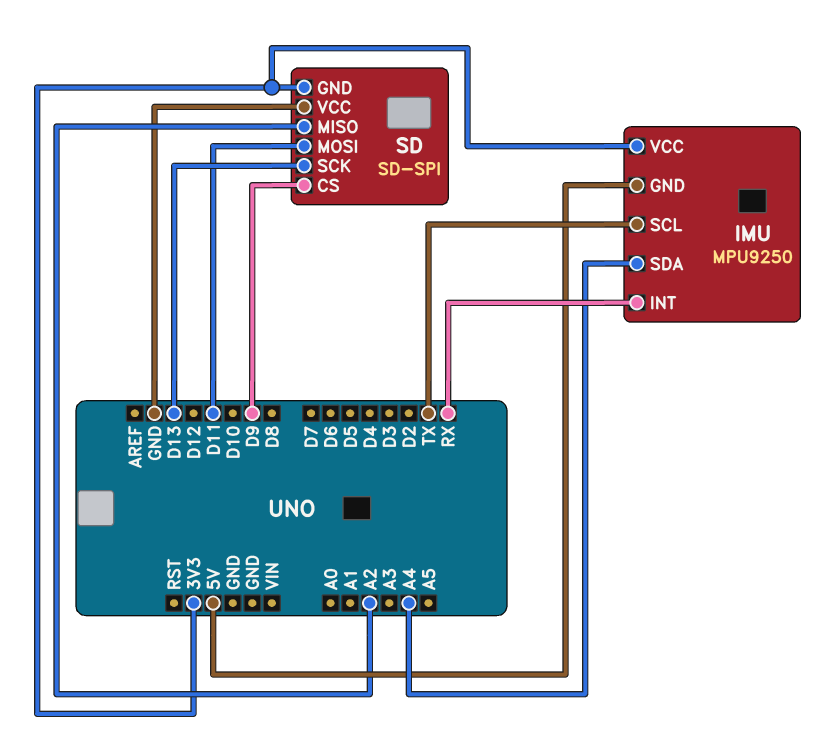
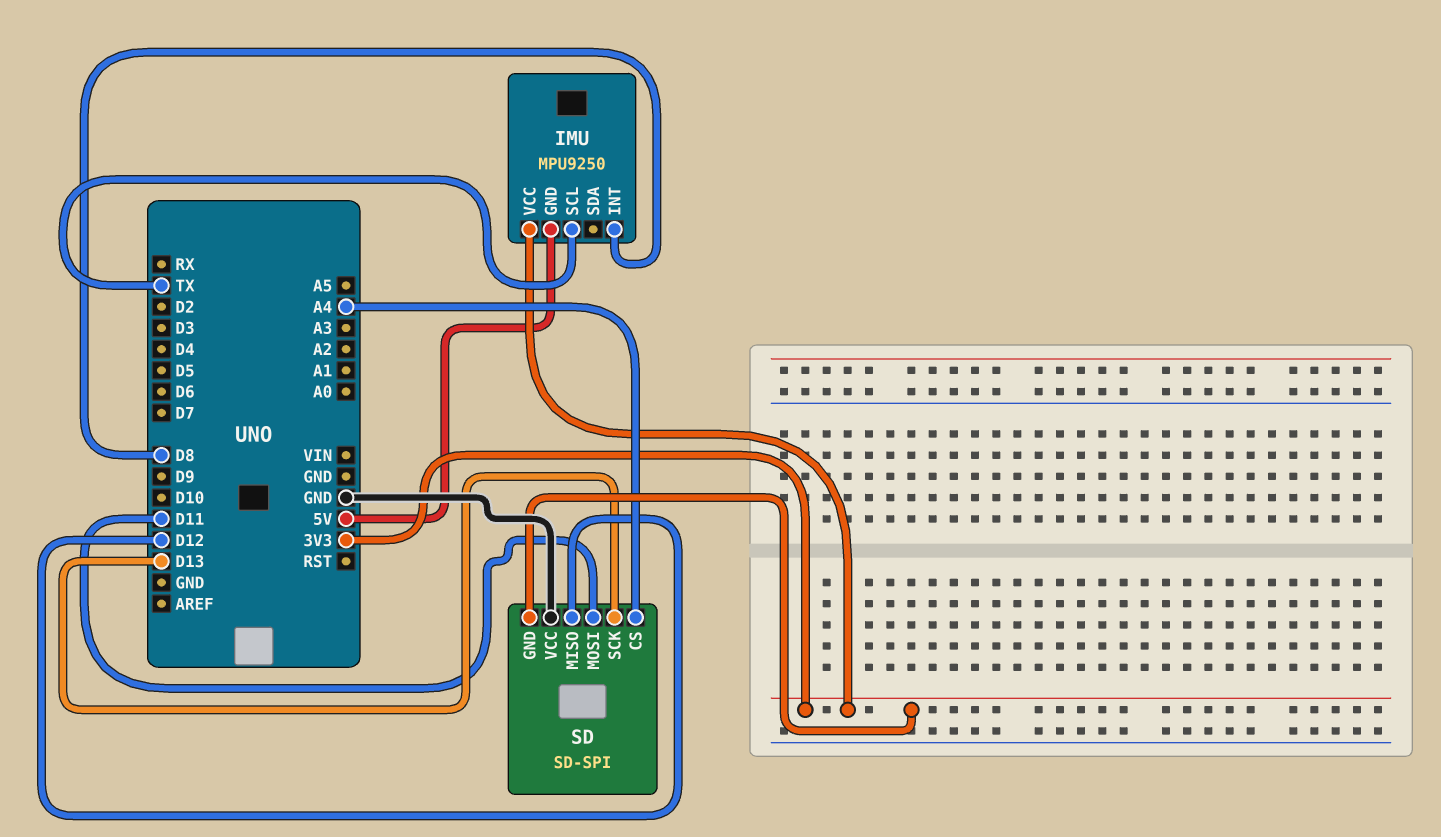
IMU pin INT: RX -> D8
IMU pin SDA: A4 -> none
SD pin CS: D9 -> A4
SD pin MISO: A2 -> D12

